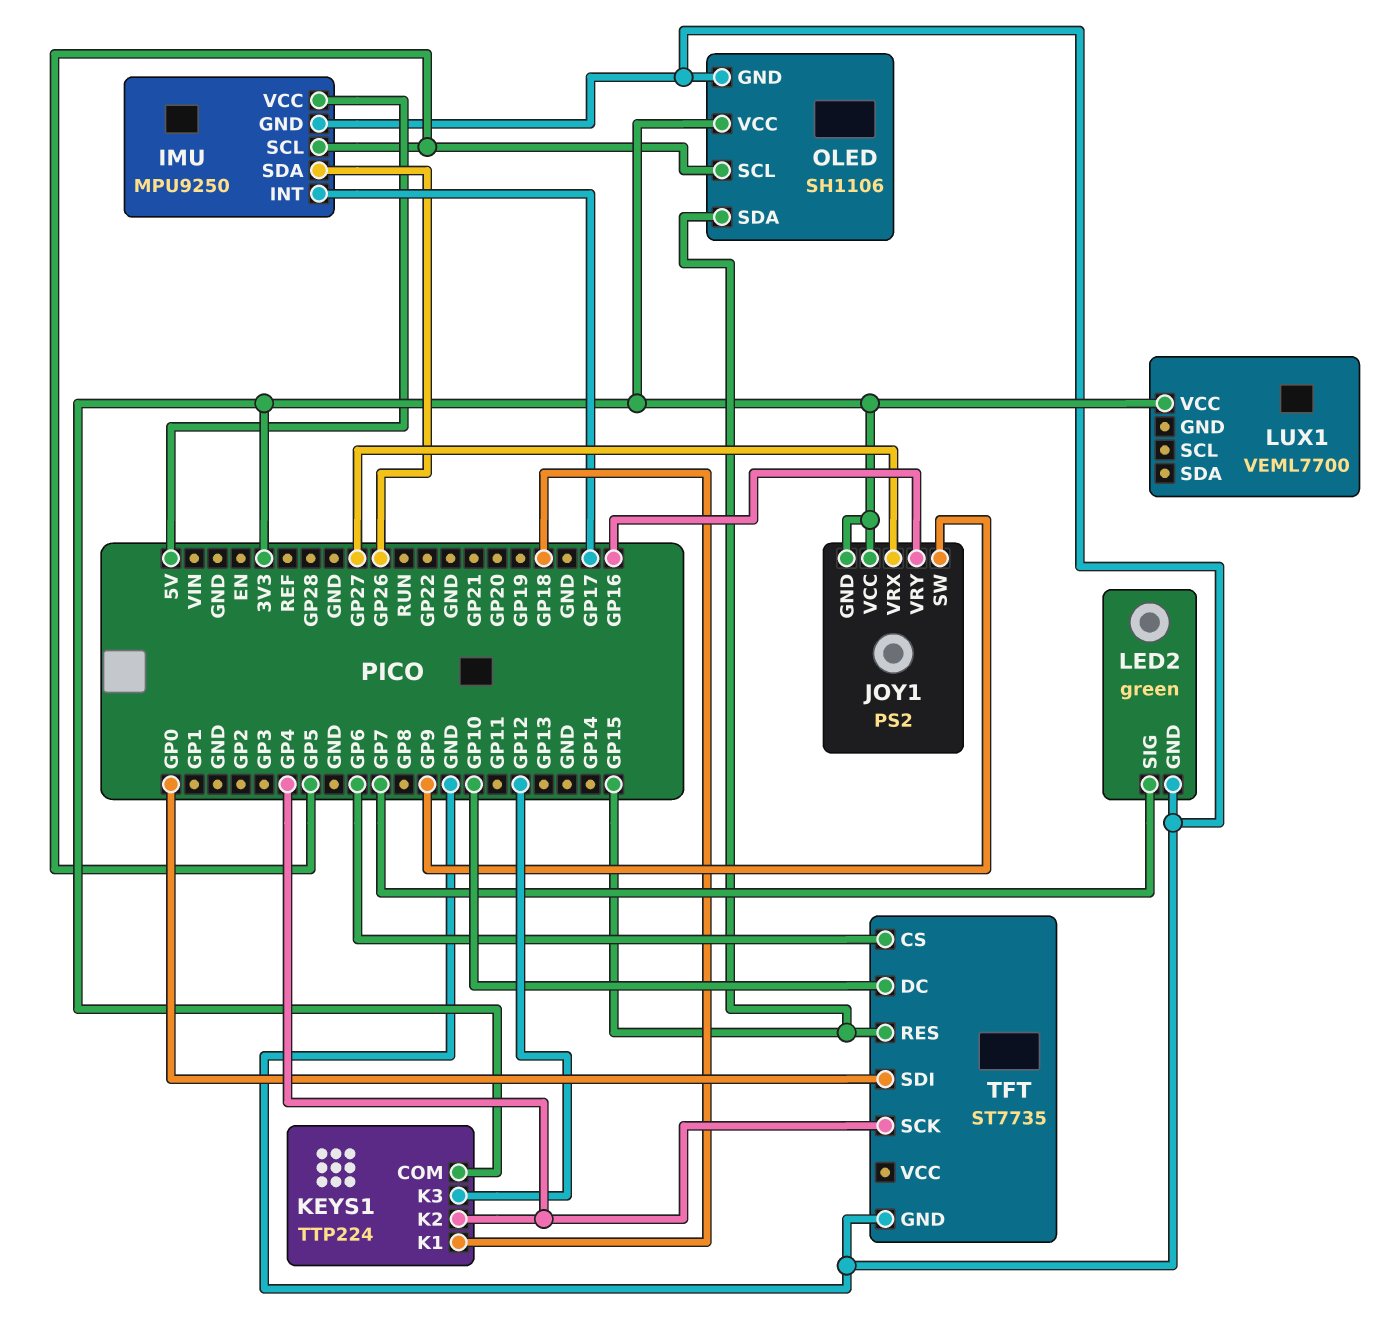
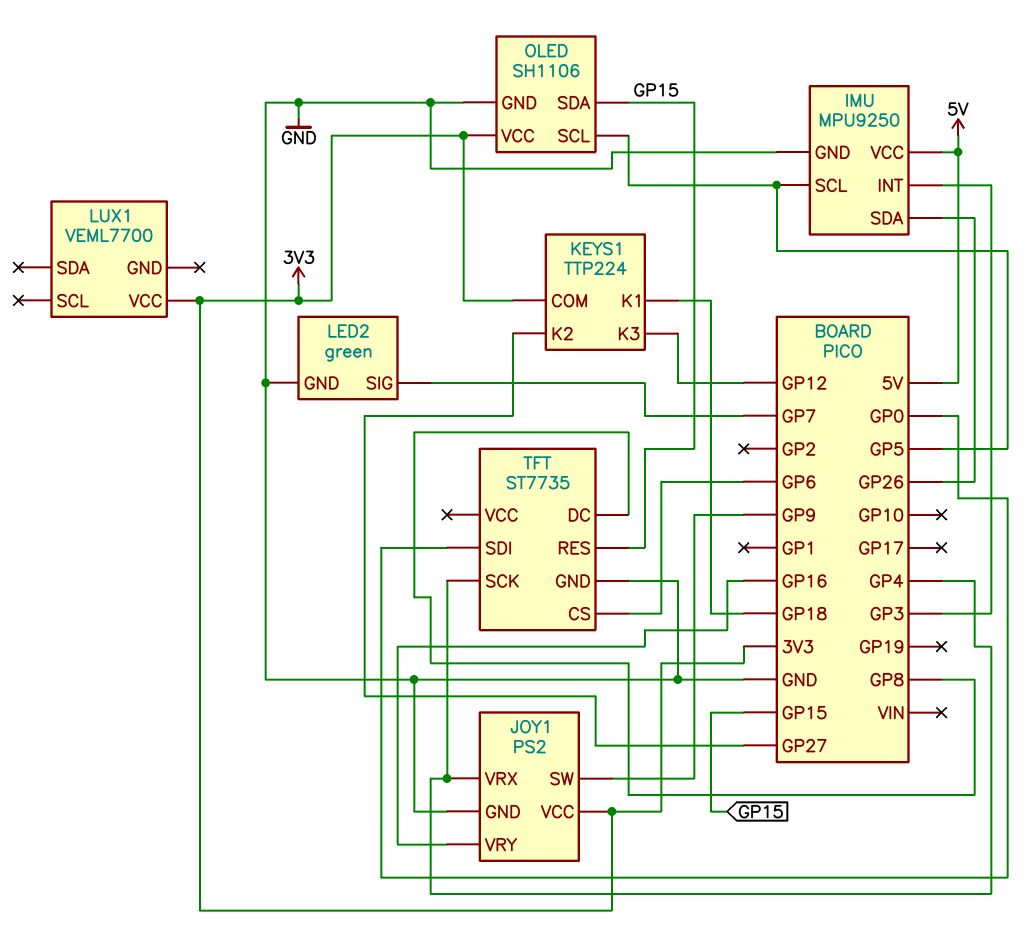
IMU pin INT: GP17 -> GP3
JOY1 pin GND: 3V3 -> GND
JOY1 pin VRX: GP27 -> GP4
KEYS1 pin K2: GP4 -> GP27
TFT pin DC: GP10 -> GP8

